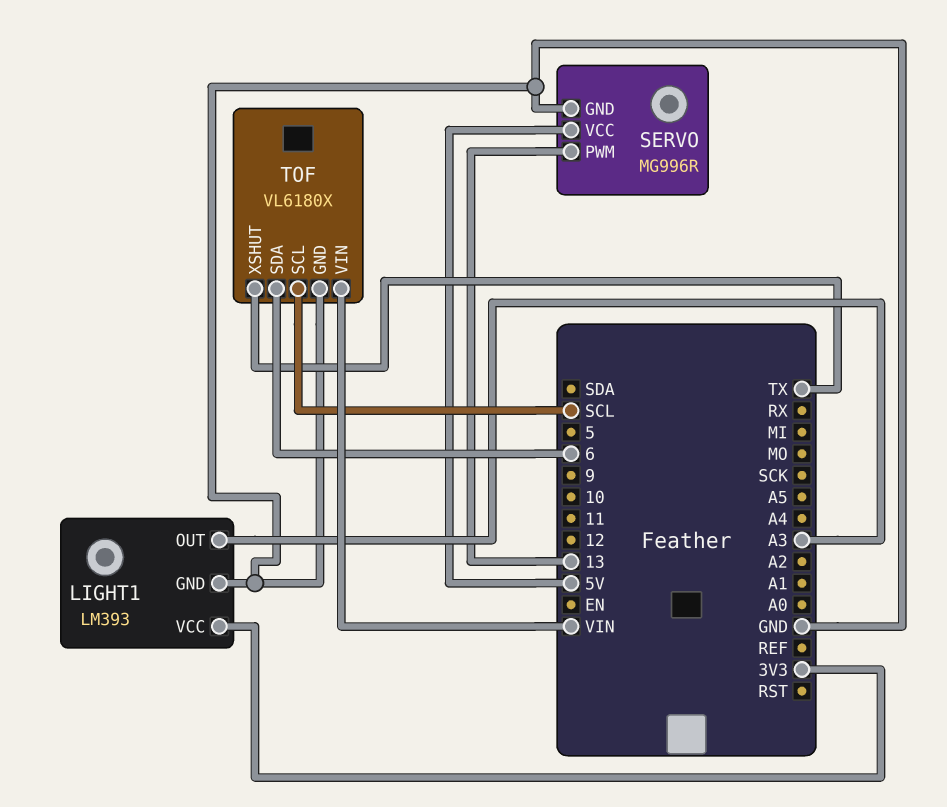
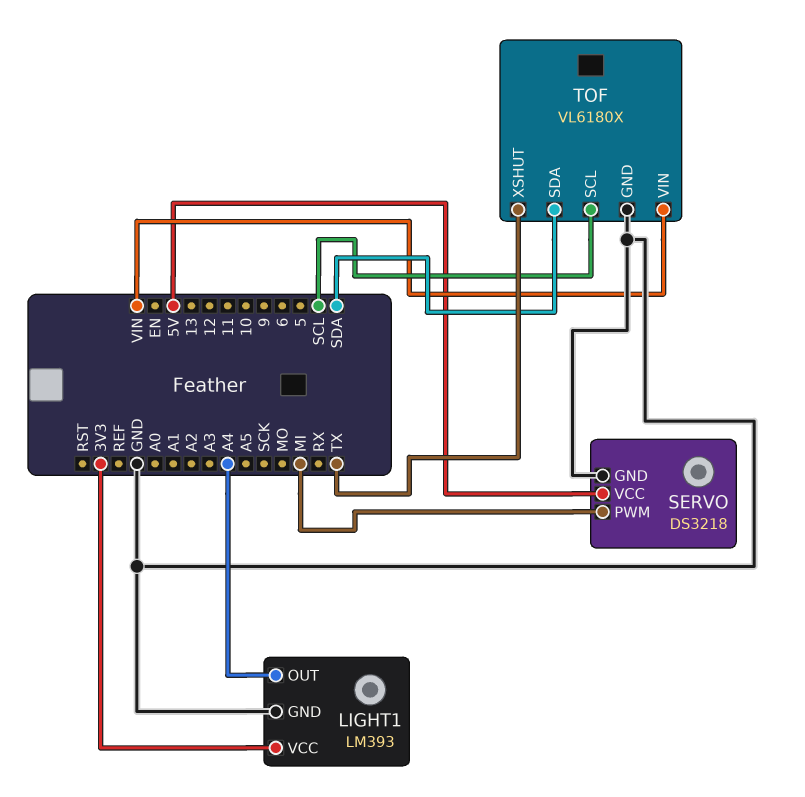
LIGHT1 pin OUT: A3 -> A4
SERVO: MG996R -> DS3218
SERVO pin PWM: 13 -> MI
TOF pin SDA: 6 -> SDA

